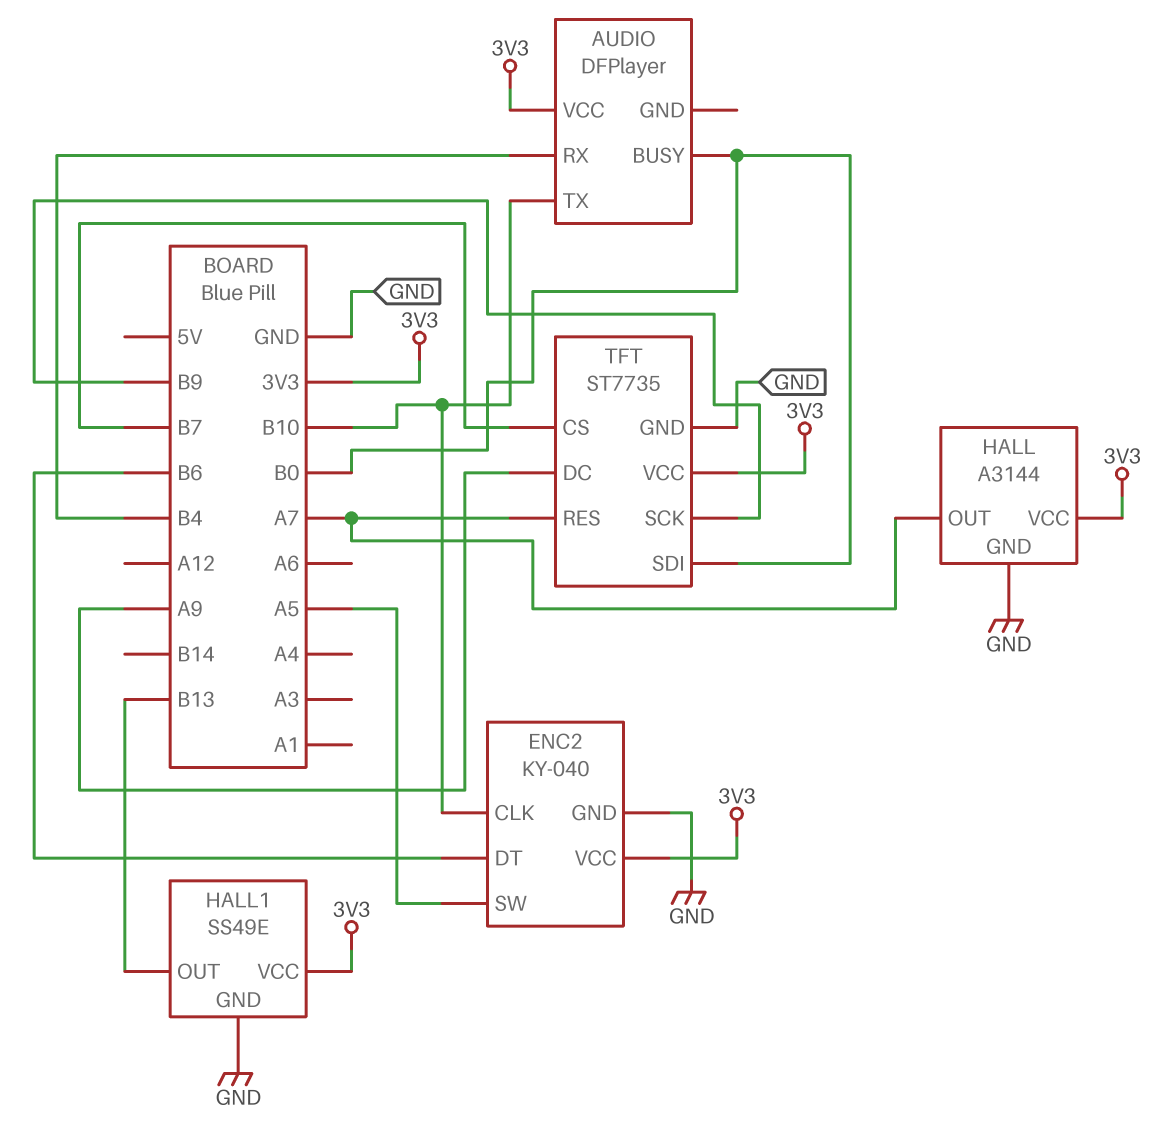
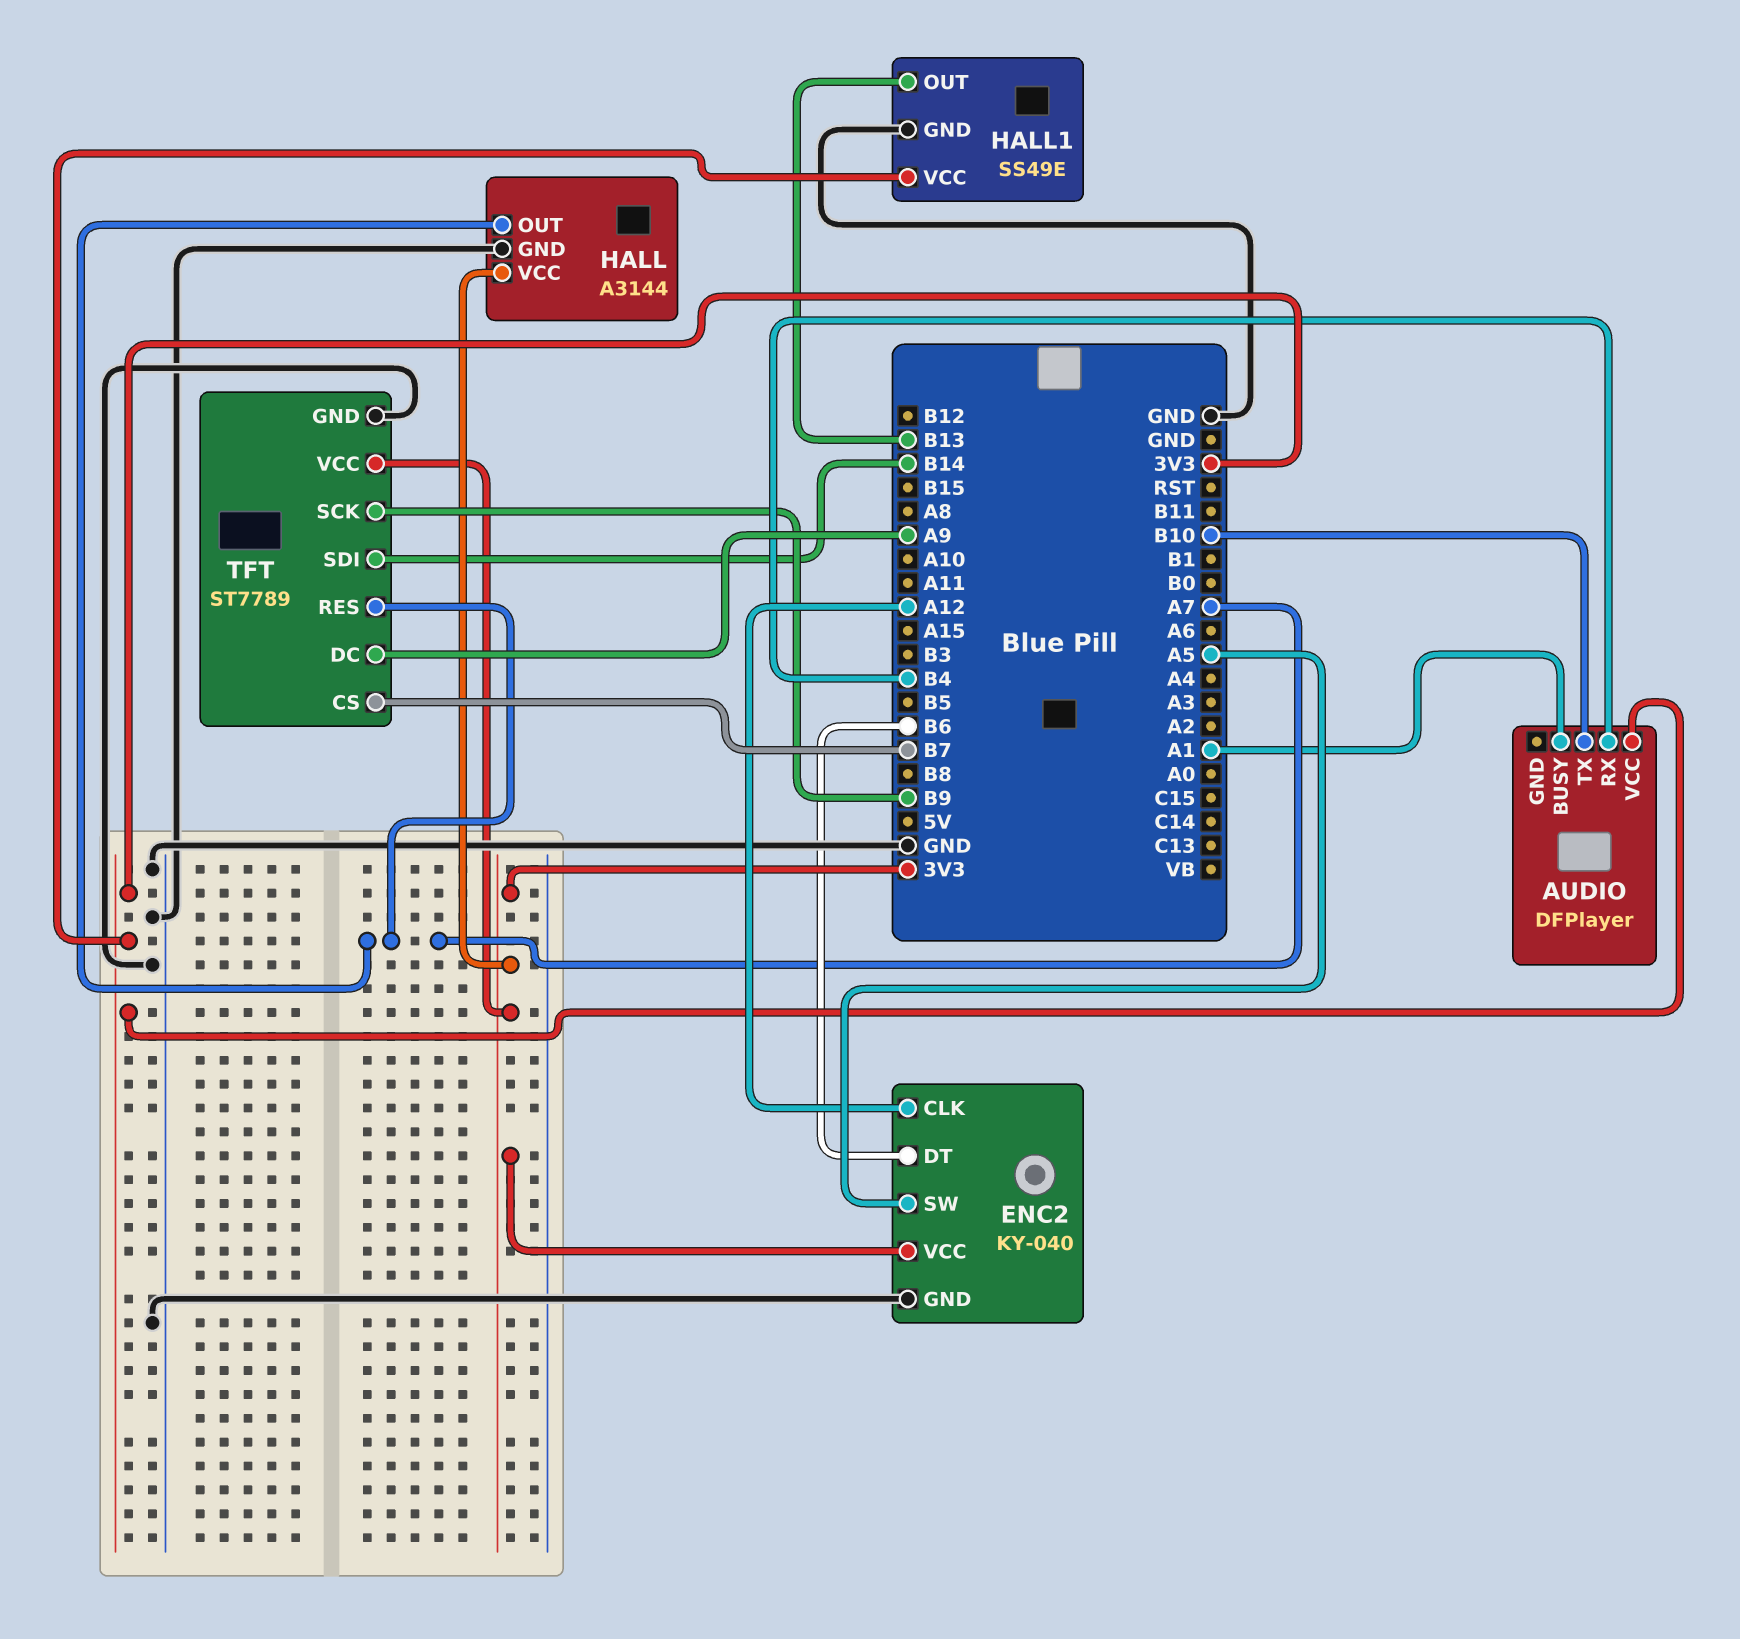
AUDIO pin BUSY: B0 -> A1
ENC2 pin CLK: B10 -> A12
TFT: ST7735 -> ST7789
TFT pin SDI: B0 -> B14

